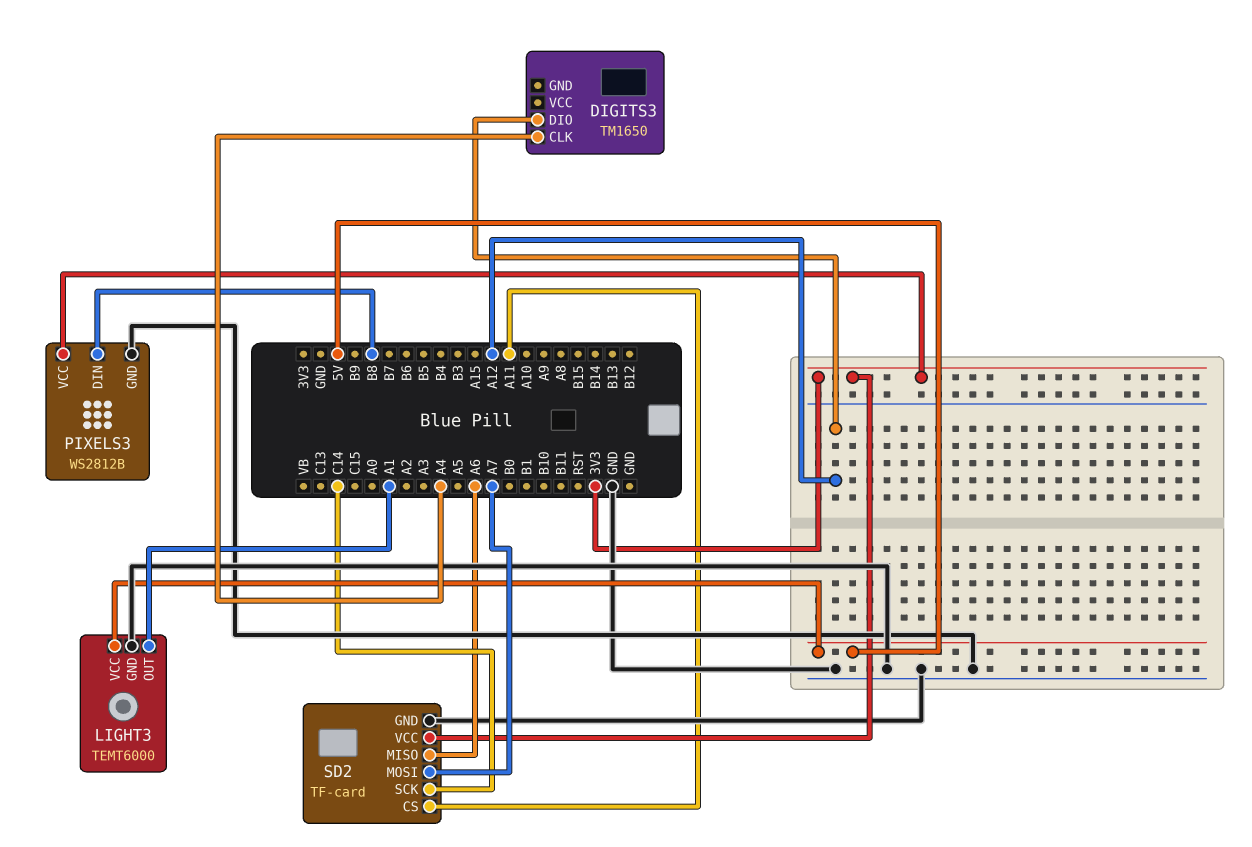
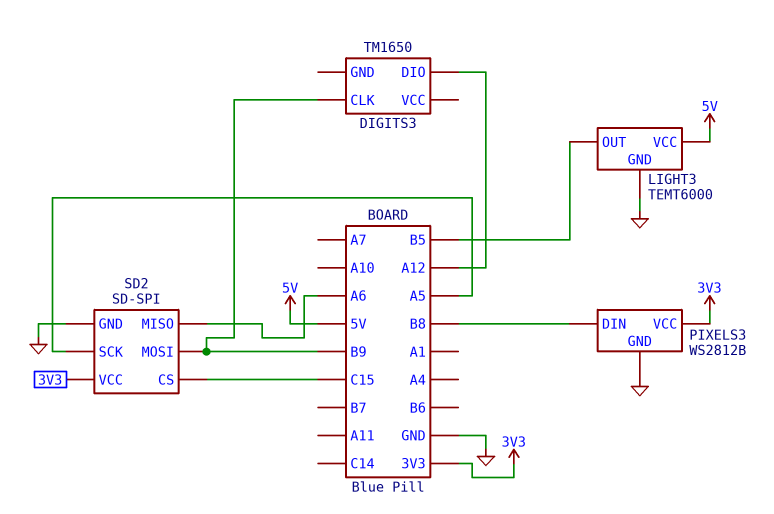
DIGITS3 pin CLK: A4 -> B9
LIGHT3 pin OUT: A1 -> B5
SD2: TF-card -> SD-SPI
SD2 pin CS: A11 -> C15
SD2 pin MOSI: A7 -> B9
SD2 pin SCK: C14 -> A5

